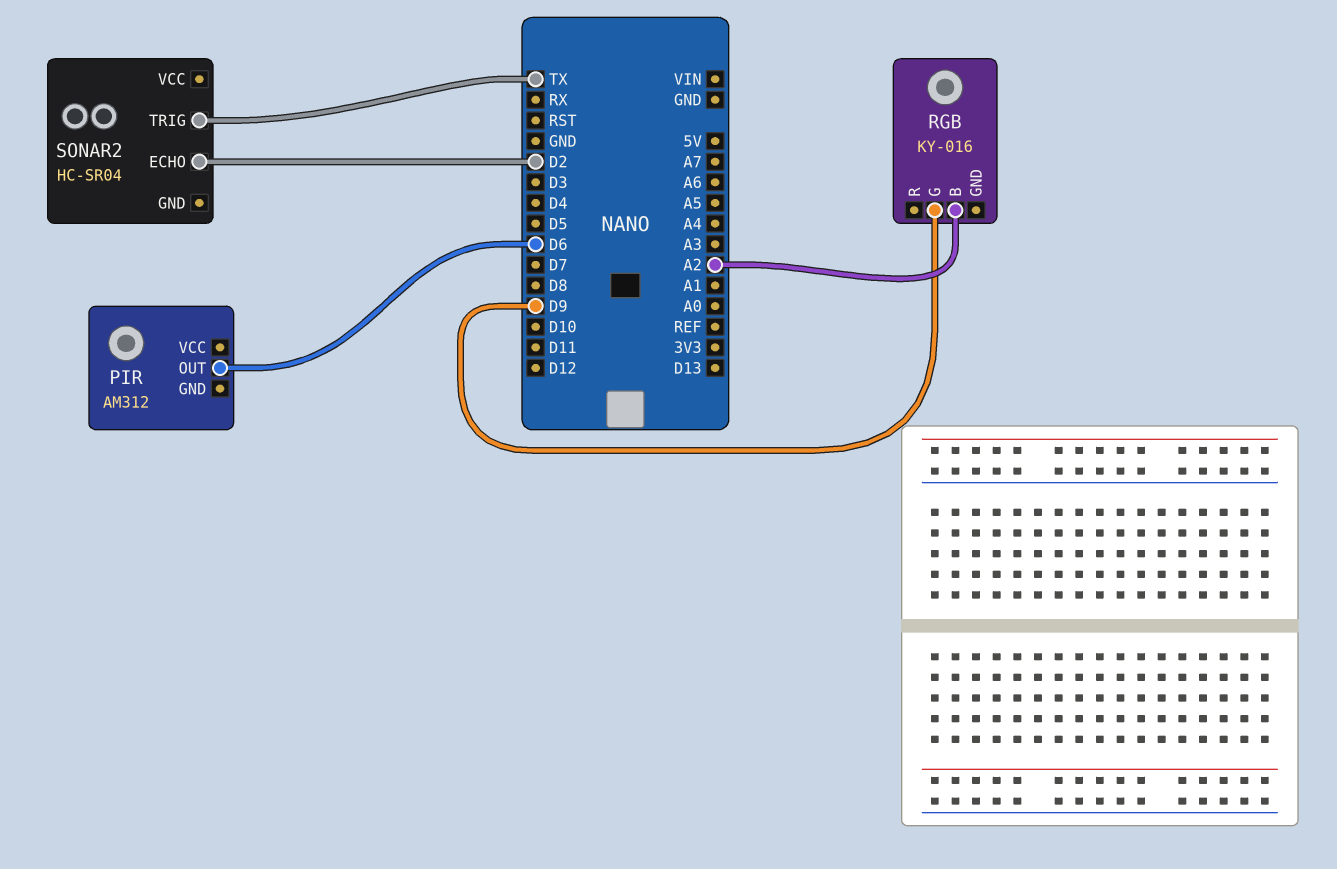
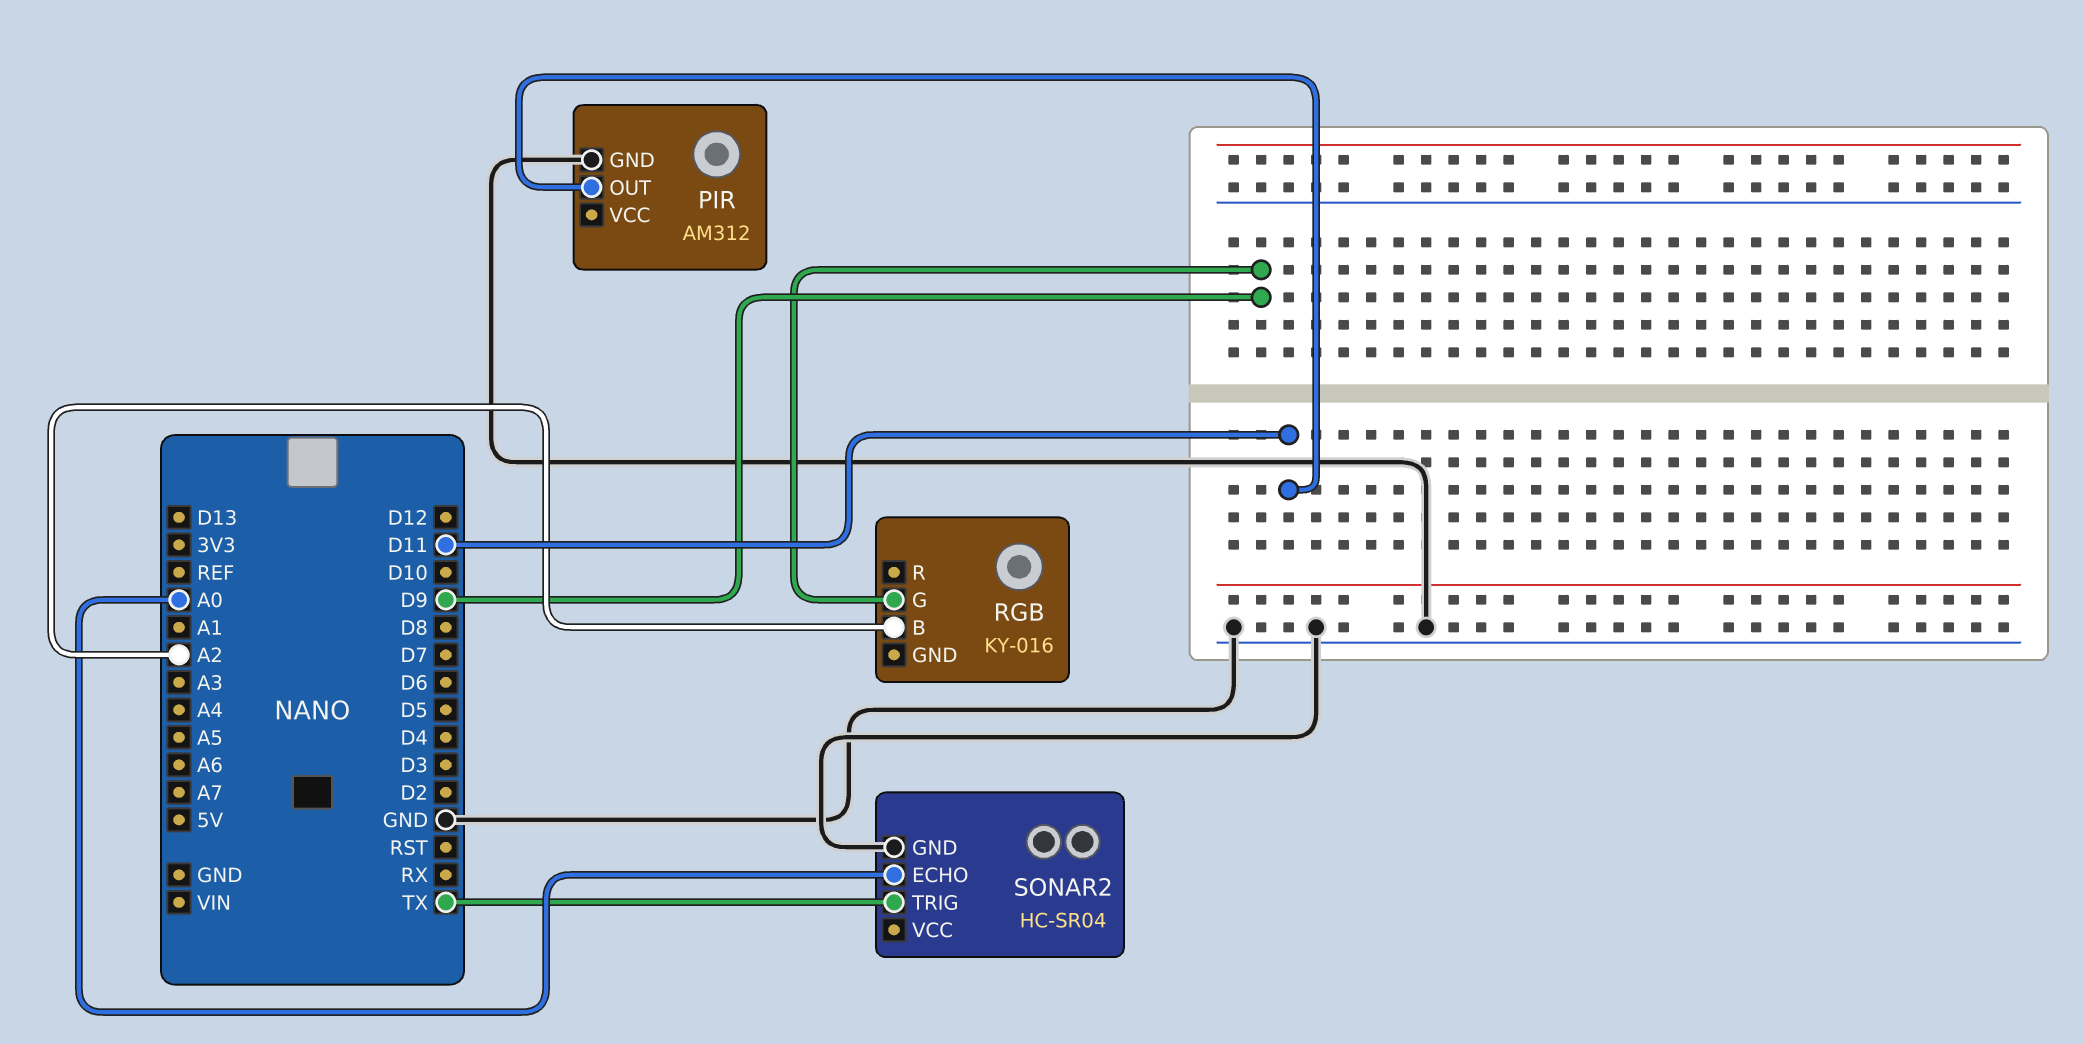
PIR pin GND: none -> GND
PIR pin OUT: D6 -> D11
SONAR2 pin ECHO: D2 -> A0
SONAR2 pin GND: none -> GND

